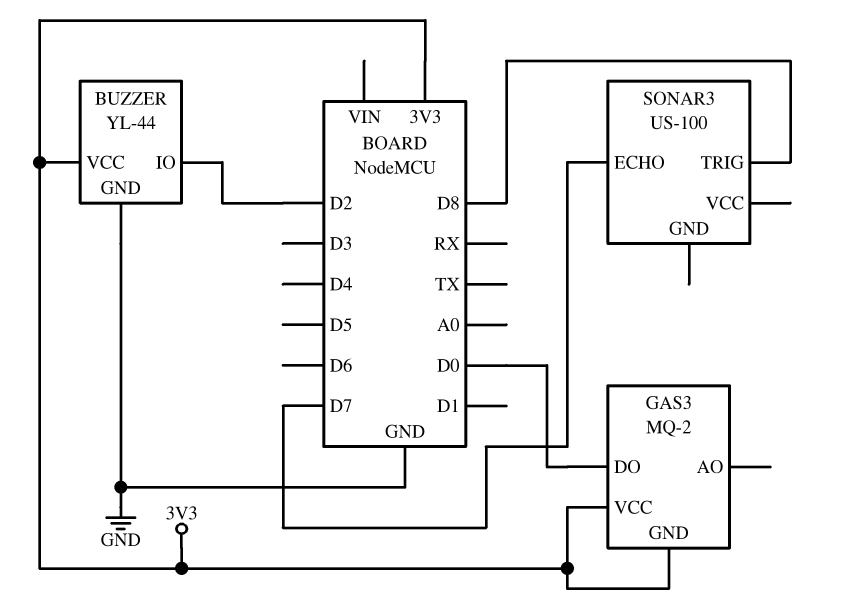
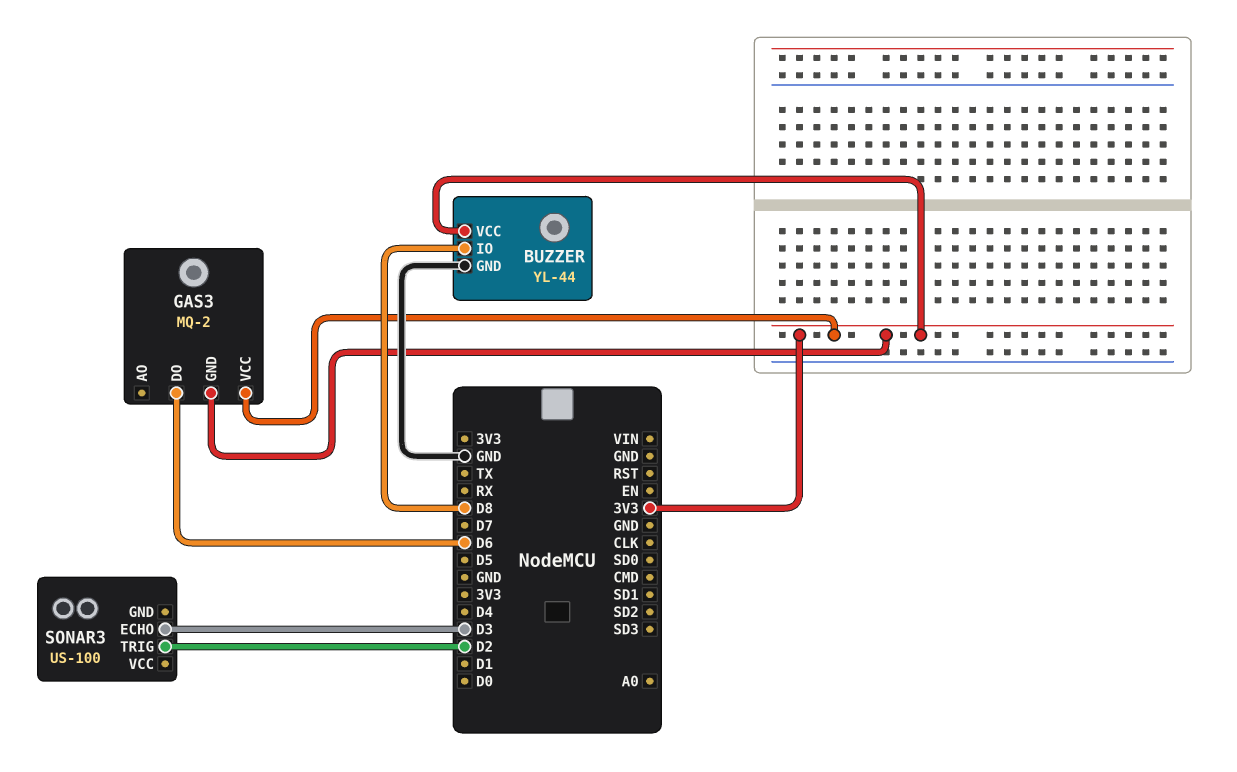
BUZZER pin IO: D2 -> D8
GAS3 pin DO: D0 -> D6
SONAR3 pin ECHO: D7 -> D3
SONAR3 pin TRIG: D8 -> D2

